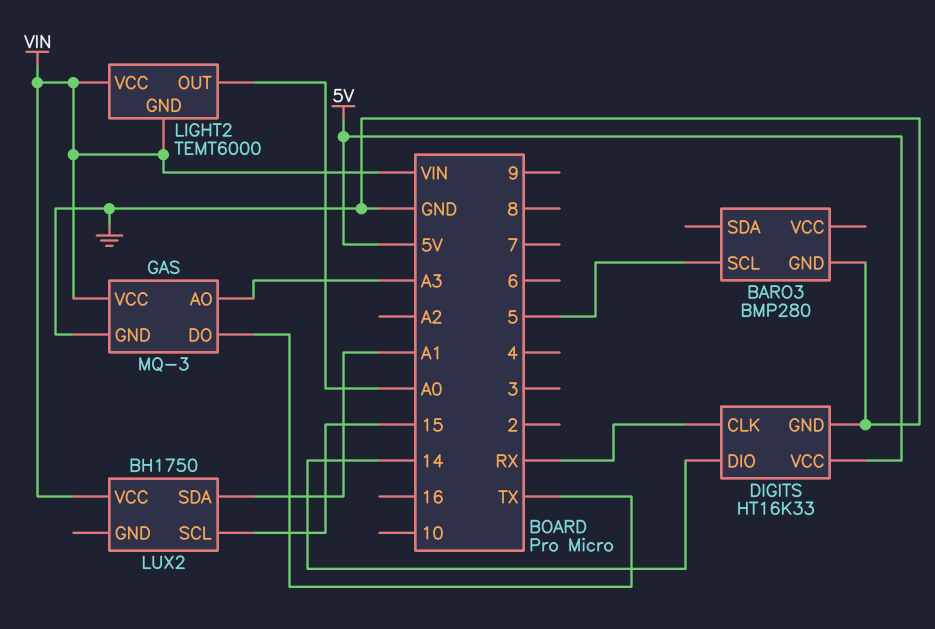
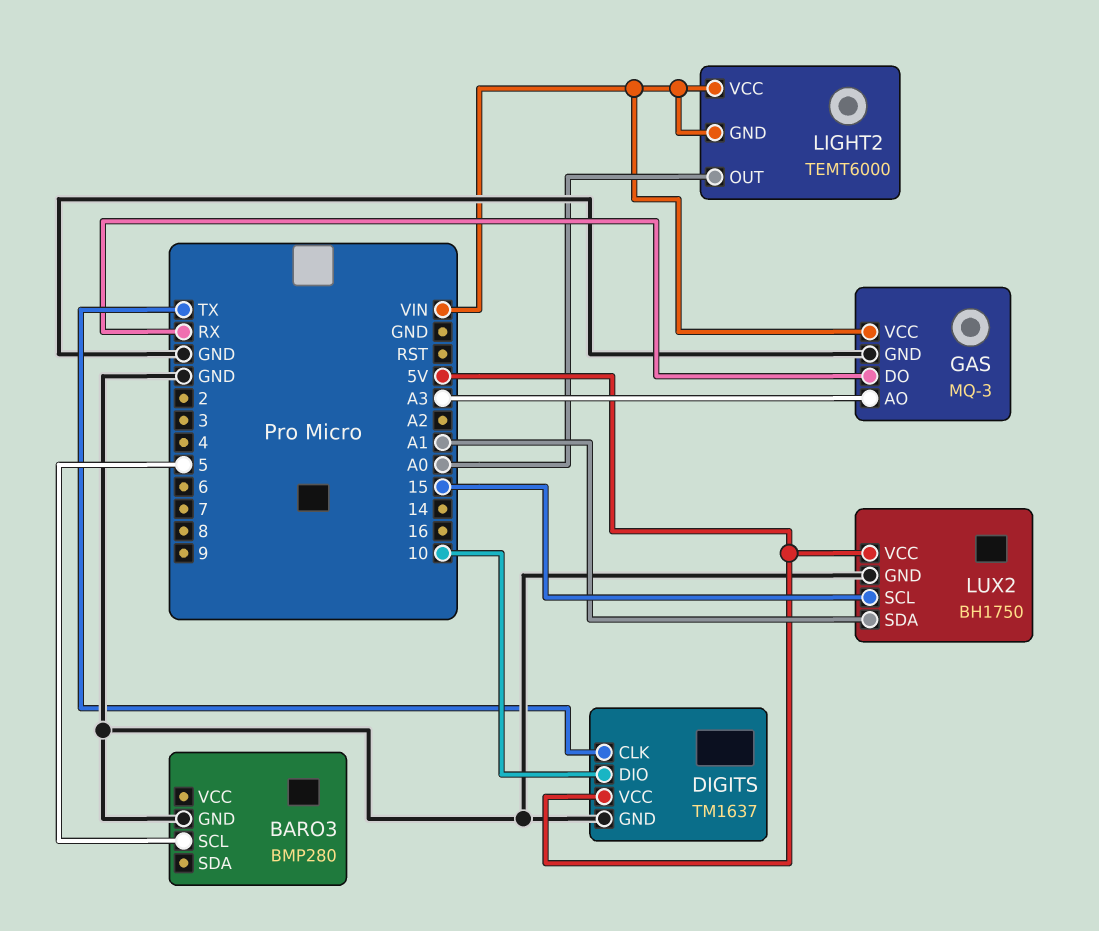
DIGITS: HT16K33 -> TM1637
DIGITS pin CLK: RX -> TX
DIGITS pin DIO: 14 -> 10
GAS pin DO: TX -> RX
LUX2 pin GND: none -> GND
LUX2 pin VCC: VIN -> 5V

